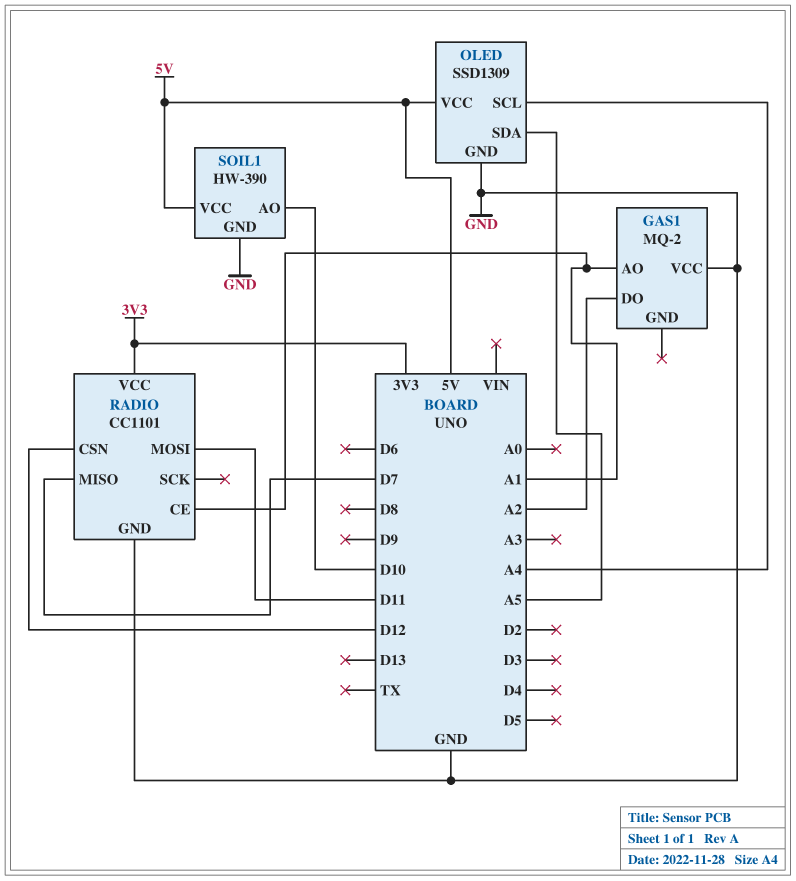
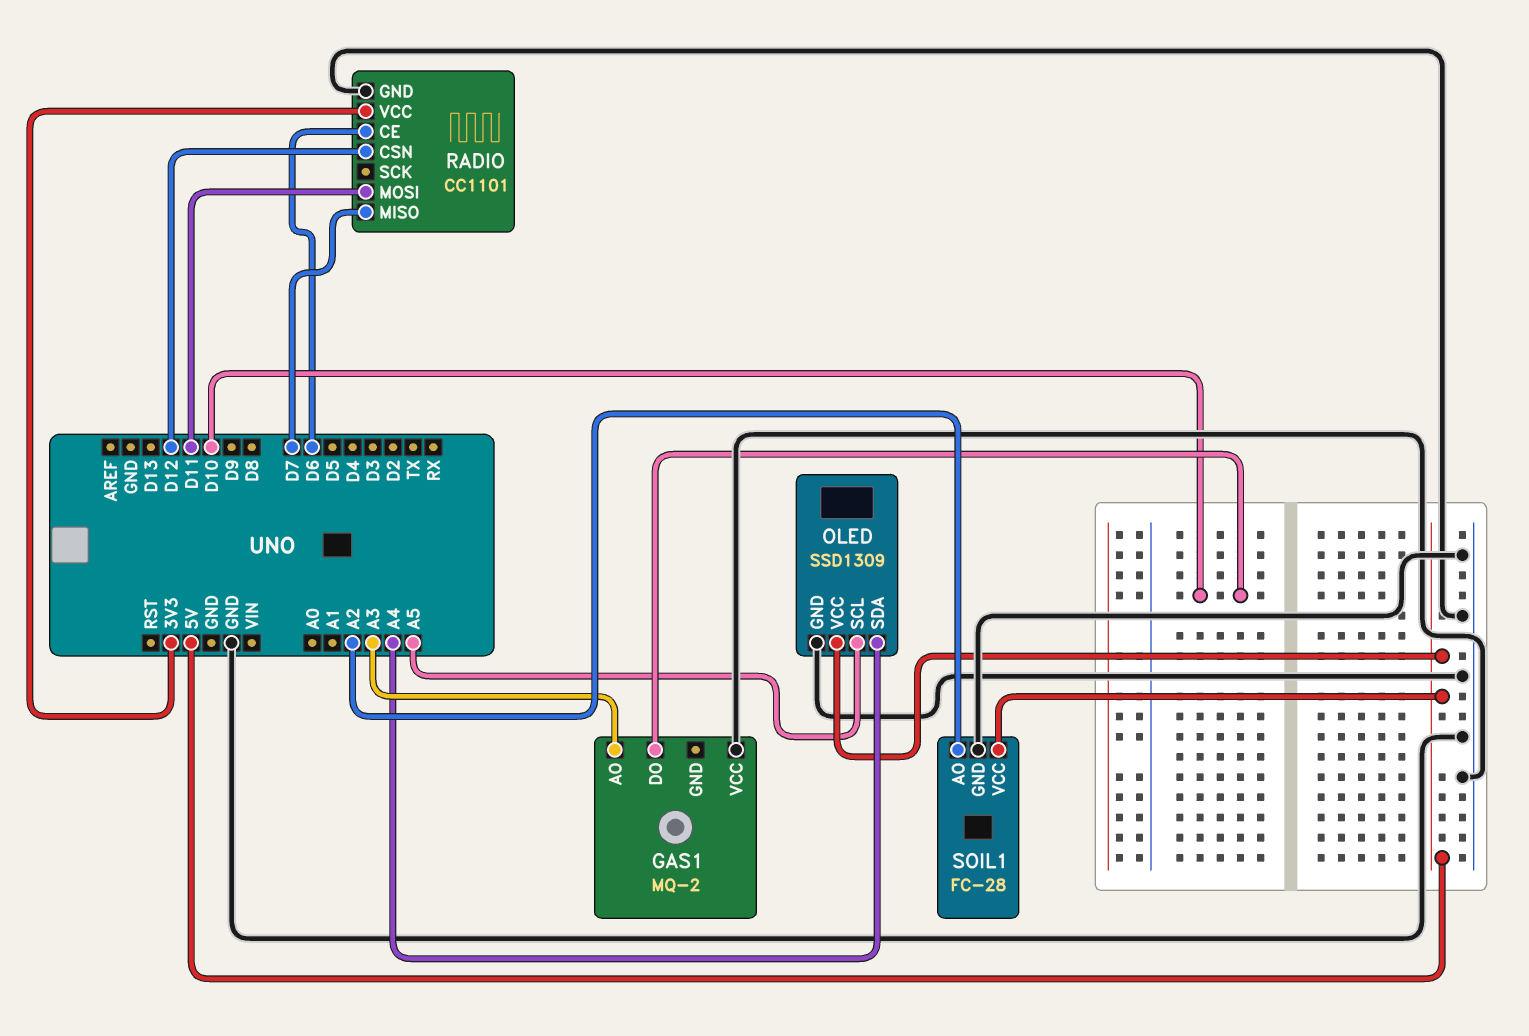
GAS1 pin AO: A1 -> A3
GAS1 pin DO: A2 -> D10
OLED pin SCL: A4 -> A5
OLED pin SDA: A5 -> A4
RADIO pin CE: A1 -> D6
SOIL1: HW-390 -> FC-28
SOIL1 pin AO: D10 -> A2

